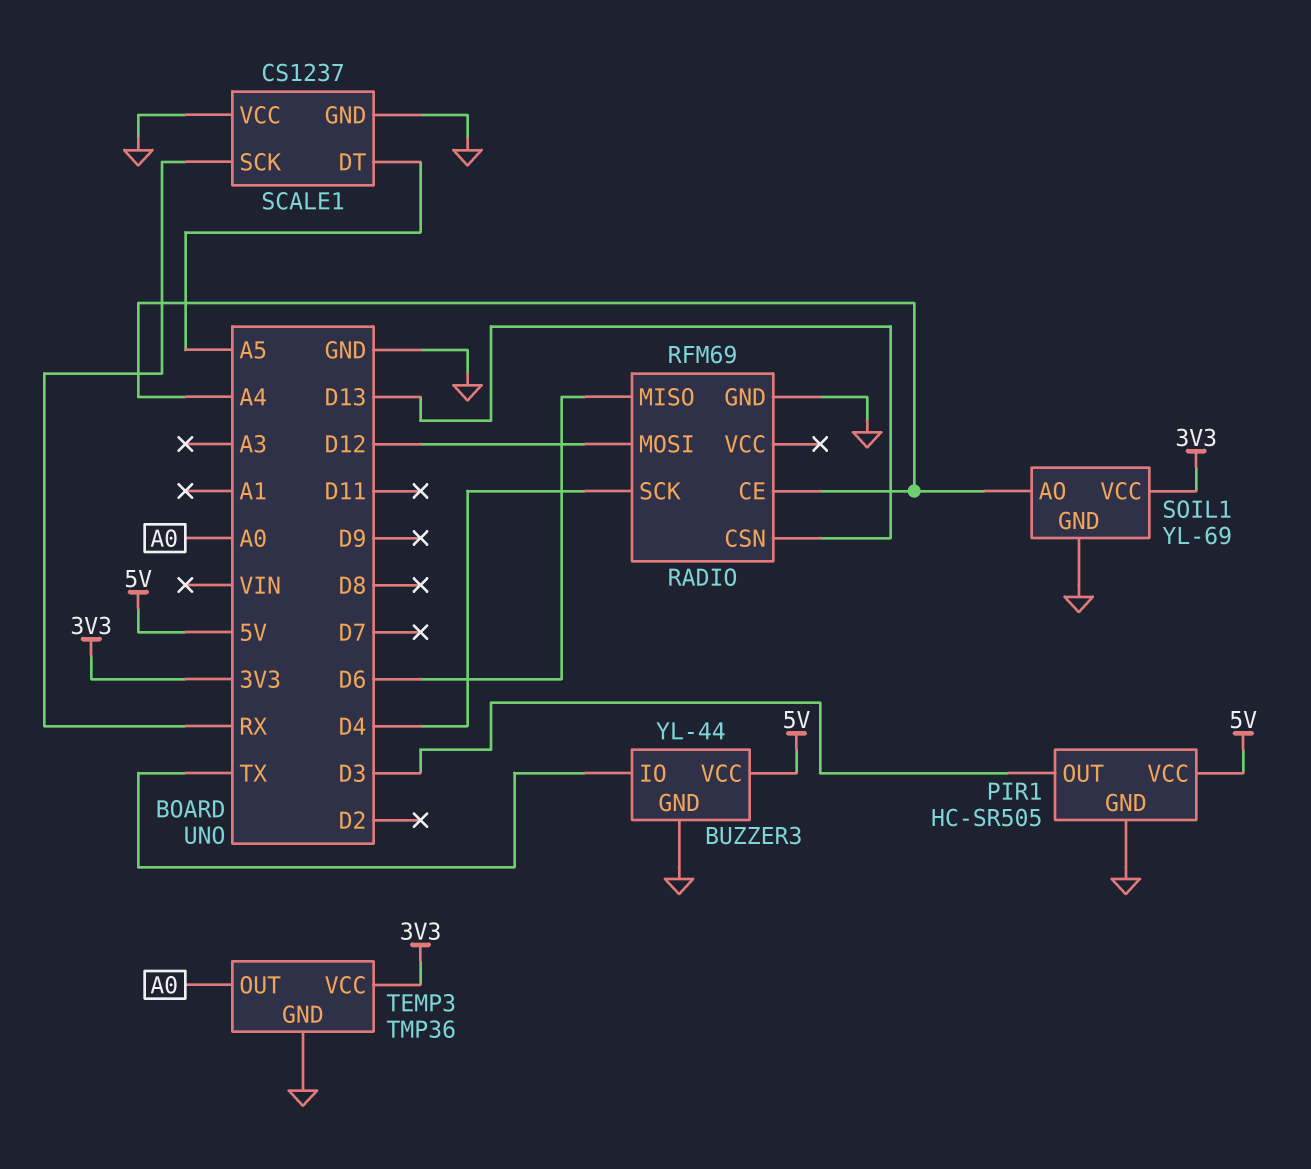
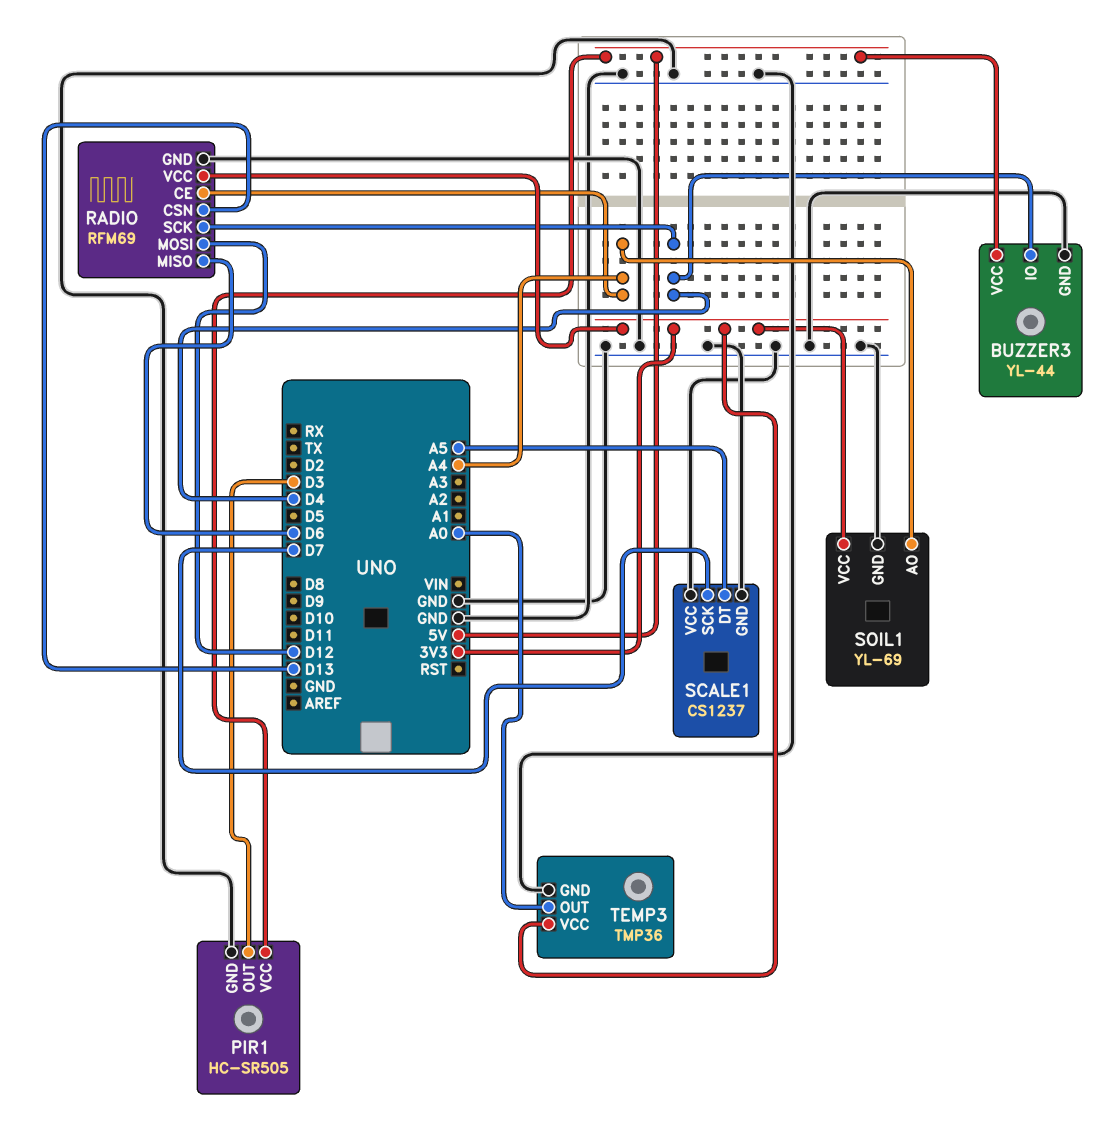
BUZZER3 pin IO: TX -> D4
RADIO pin VCC: none -> 3V3
SCALE1 pin SCK: RX -> D7

